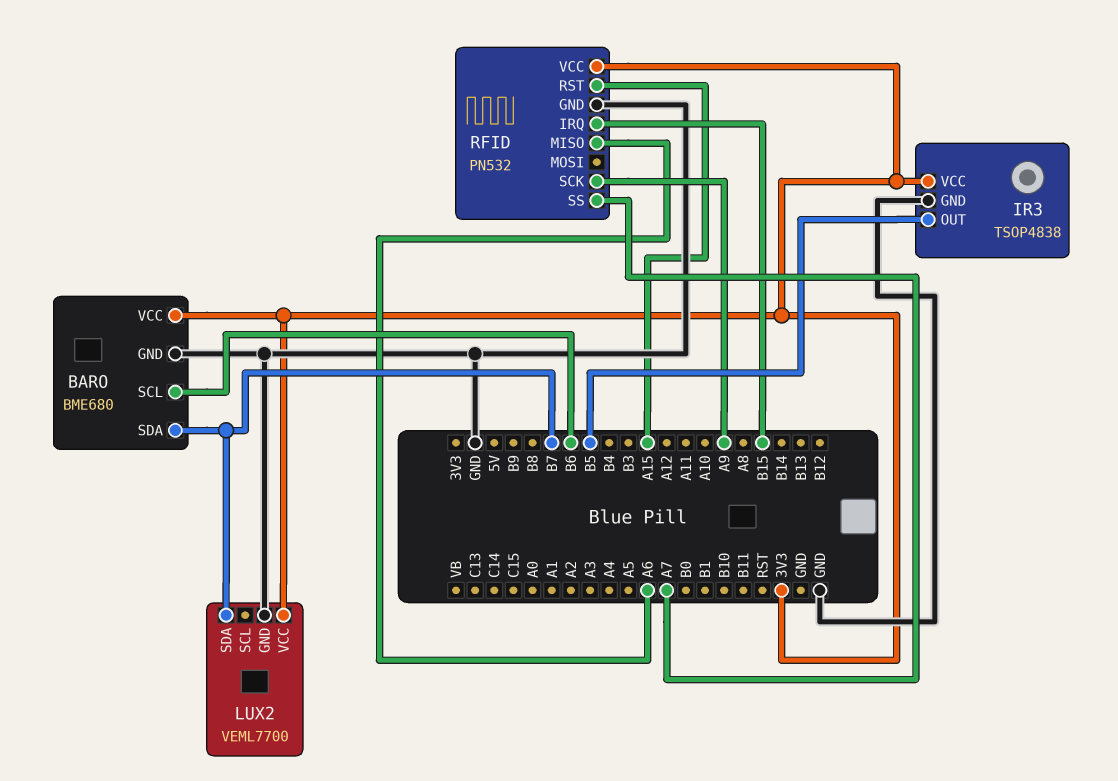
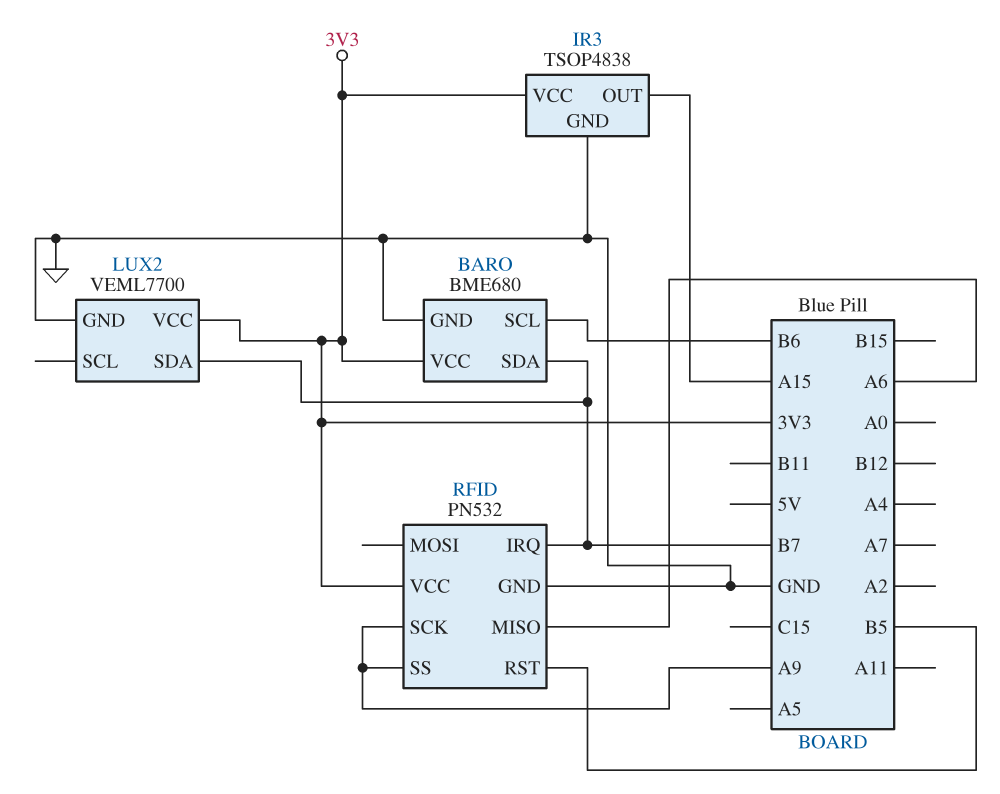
IR3 pin OUT: B5 -> A15
RFID pin IRQ: B15 -> B7
RFID pin RST: A15 -> B5
RFID pin SS: A7 -> A9

